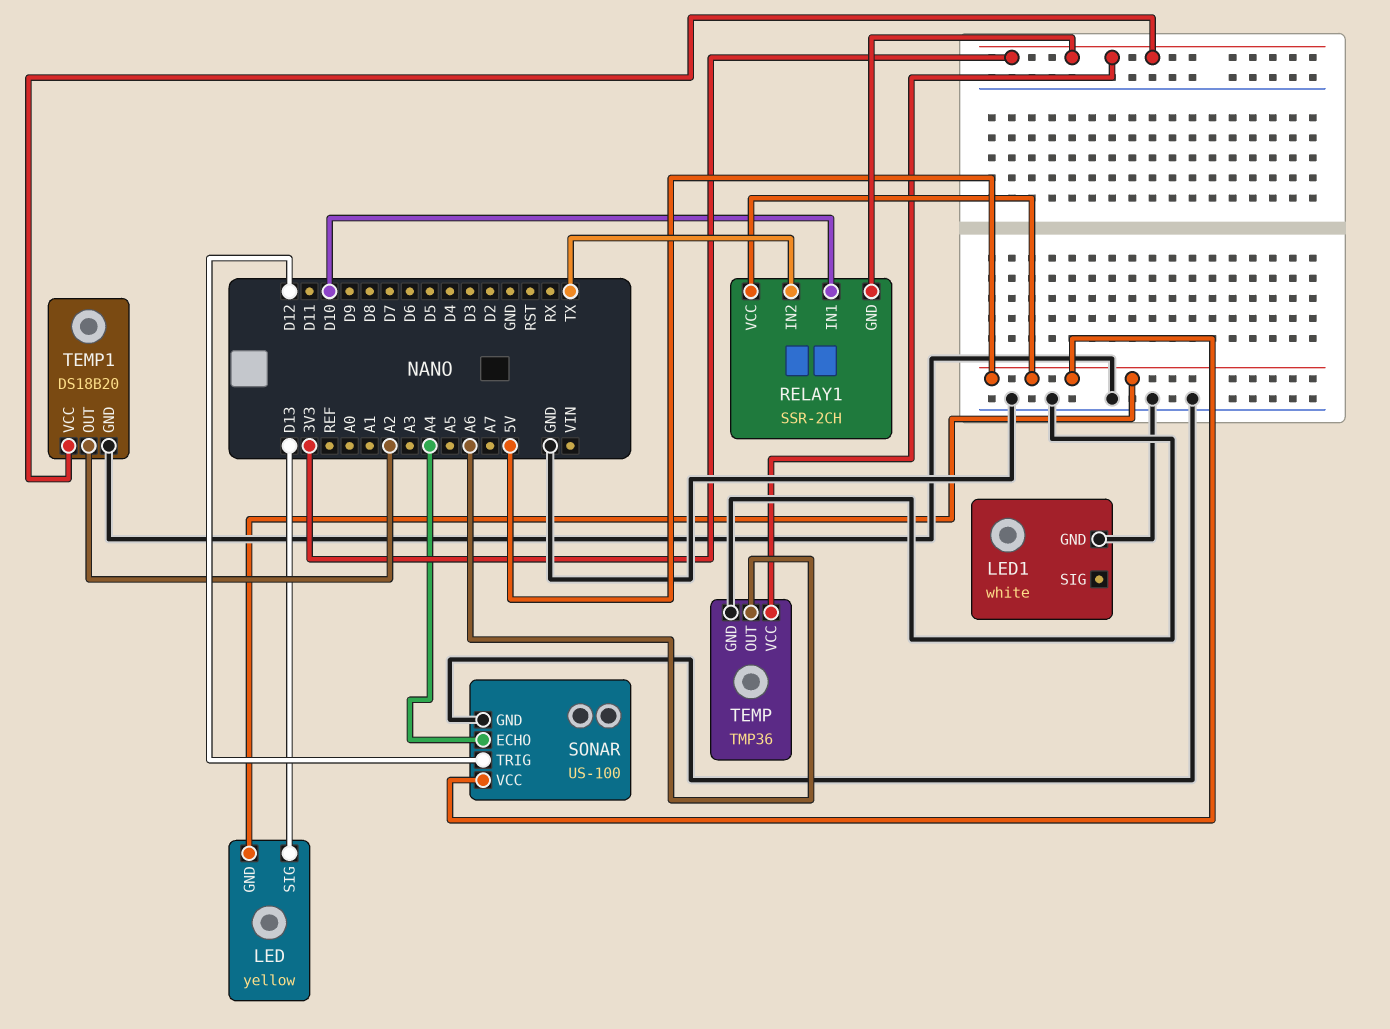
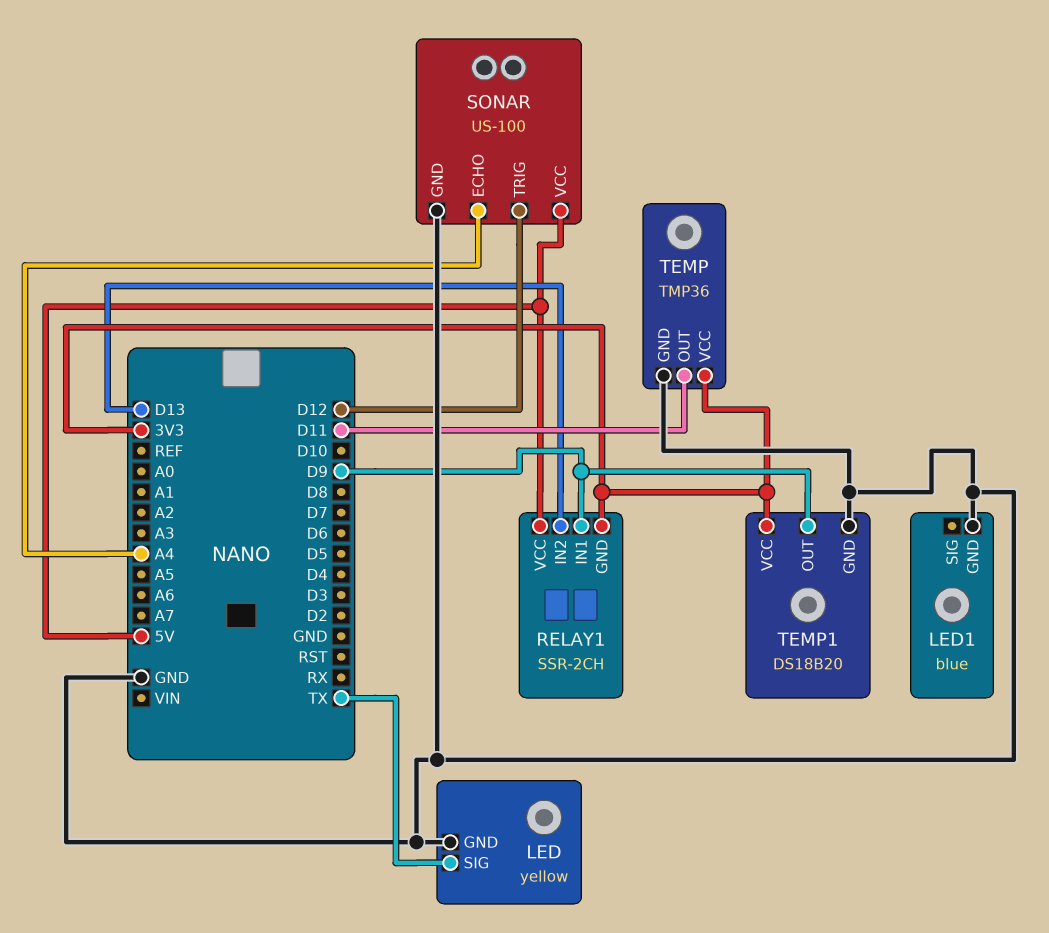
LED pin GND: 5V -> GND
LED pin SIG: D13 -> TX
LED1: white -> blue
RELAY1 pin IN1: D10 -> D9
RELAY1 pin IN2: TX -> D13
TEMP pin OUT: A6 -> D11
TEMP1 pin OUT: A2 -> D9

